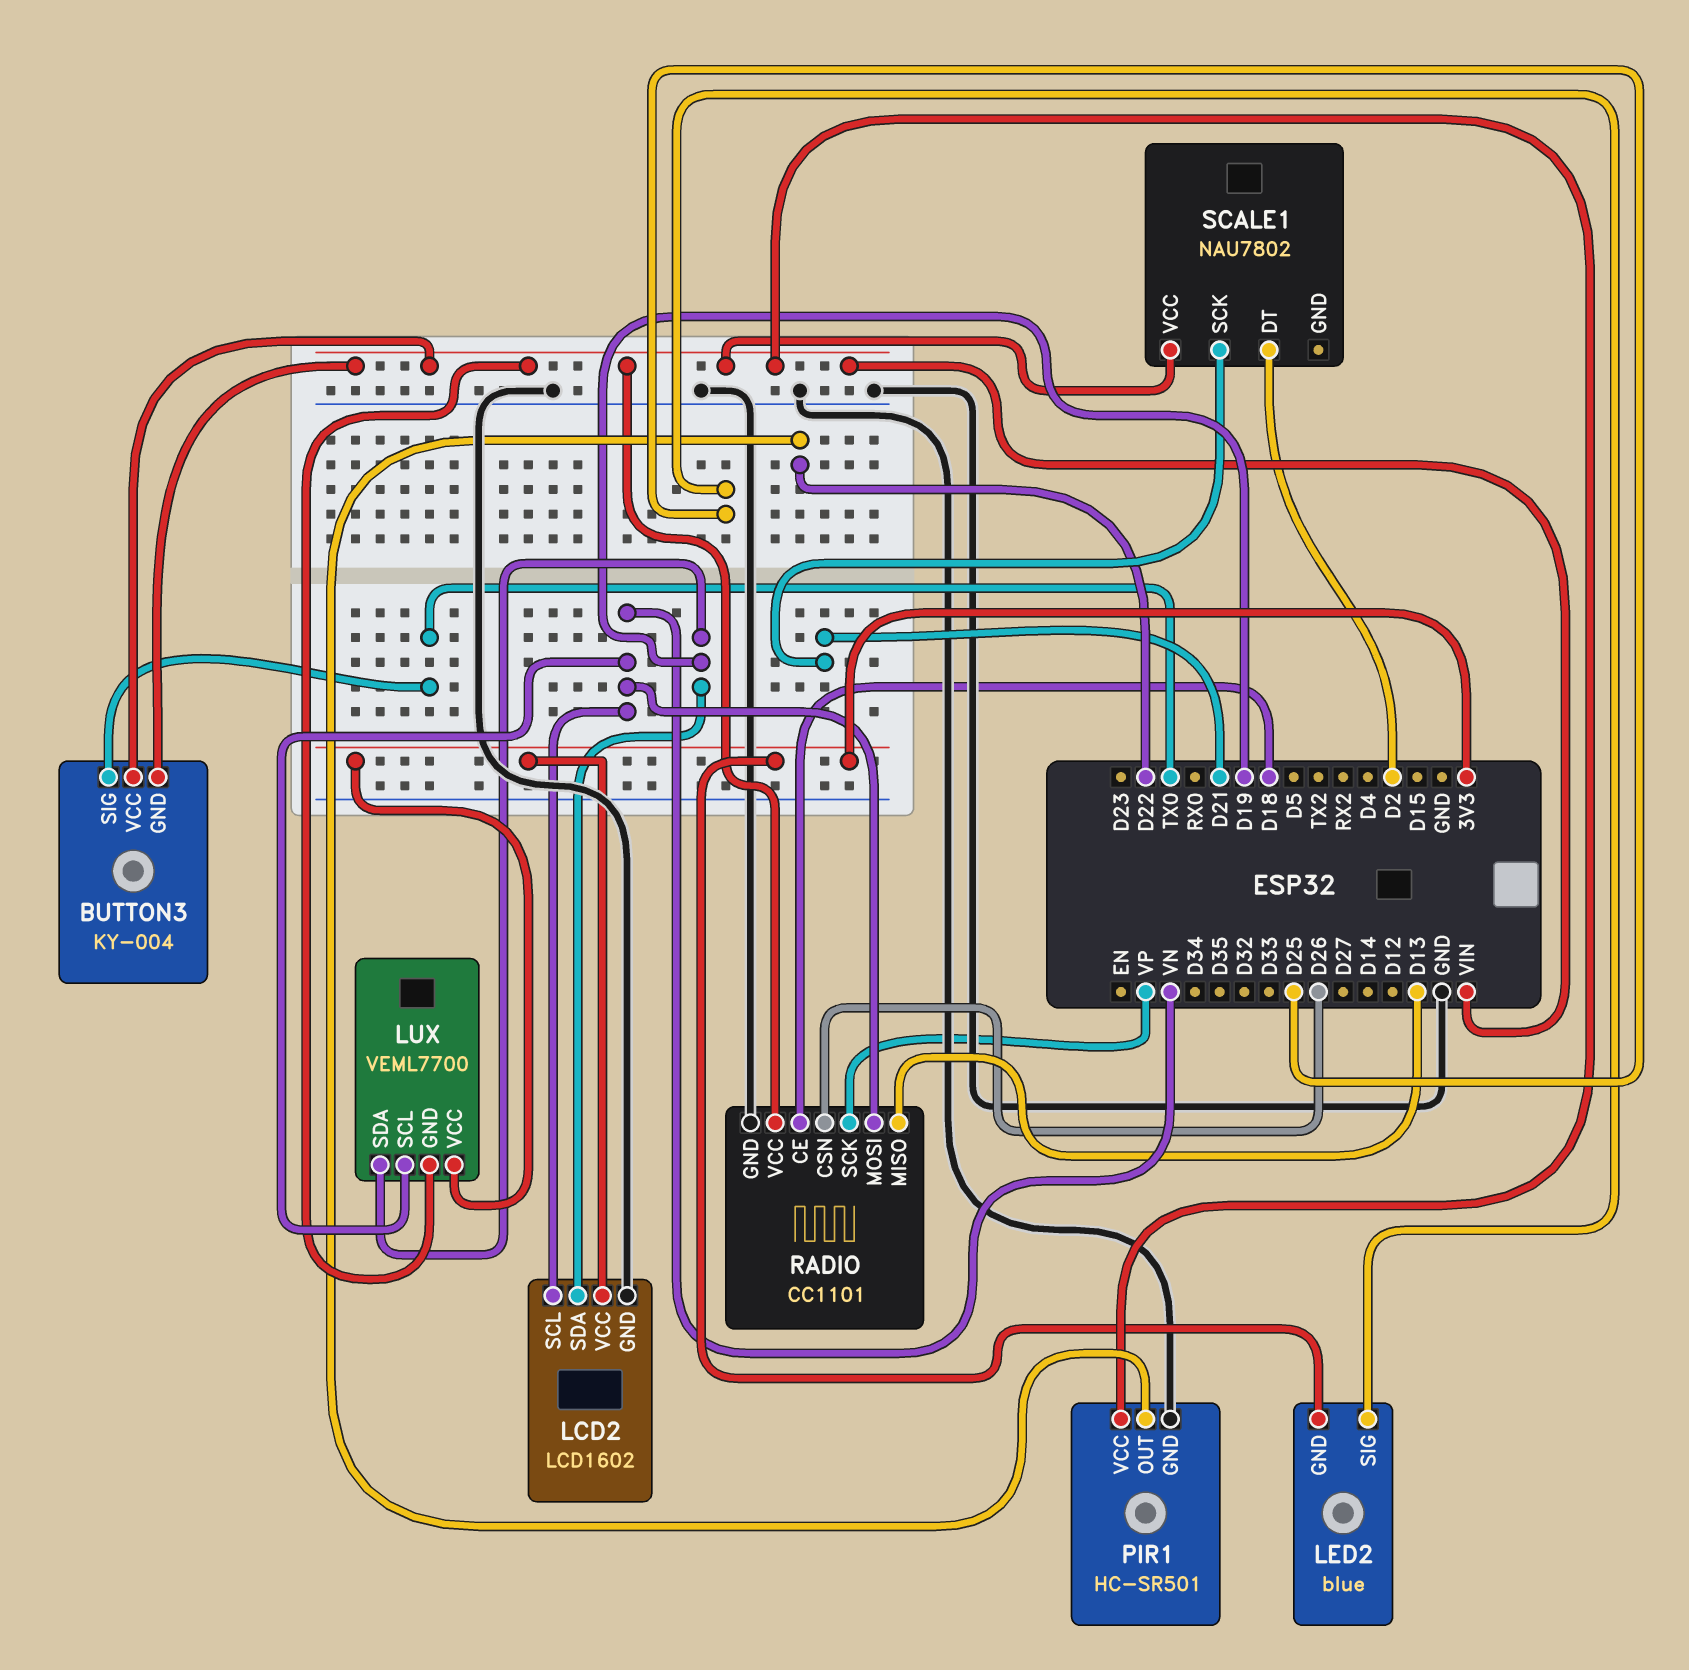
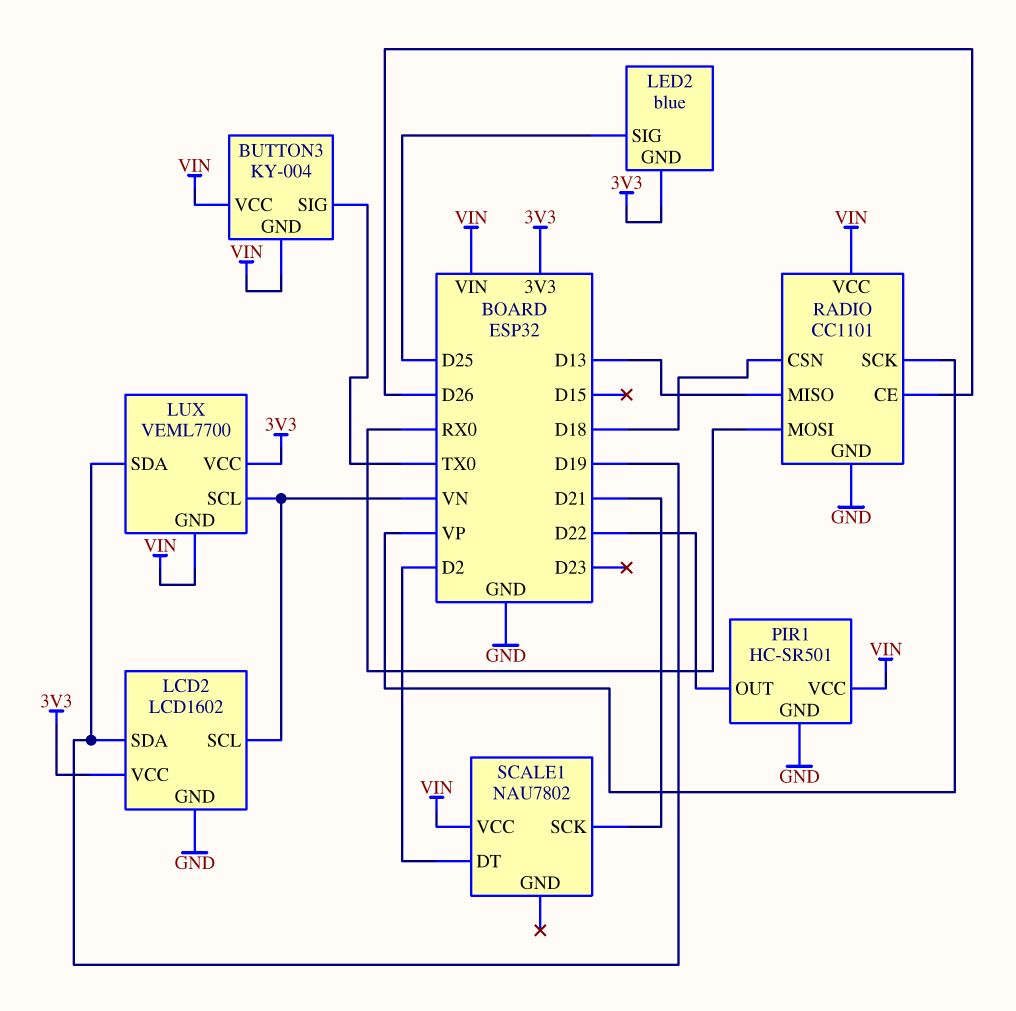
RADIO pin CE: D18 -> D26
RADIO pin CSN: D26 -> D18
RADIO pin MOSI: VN -> RX0

